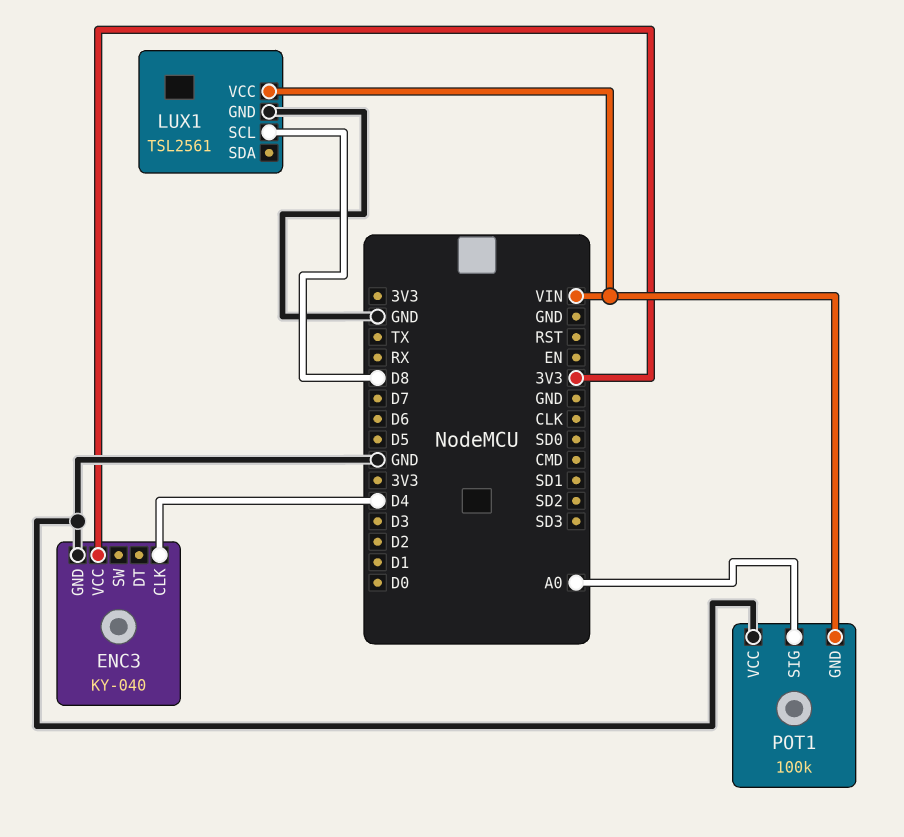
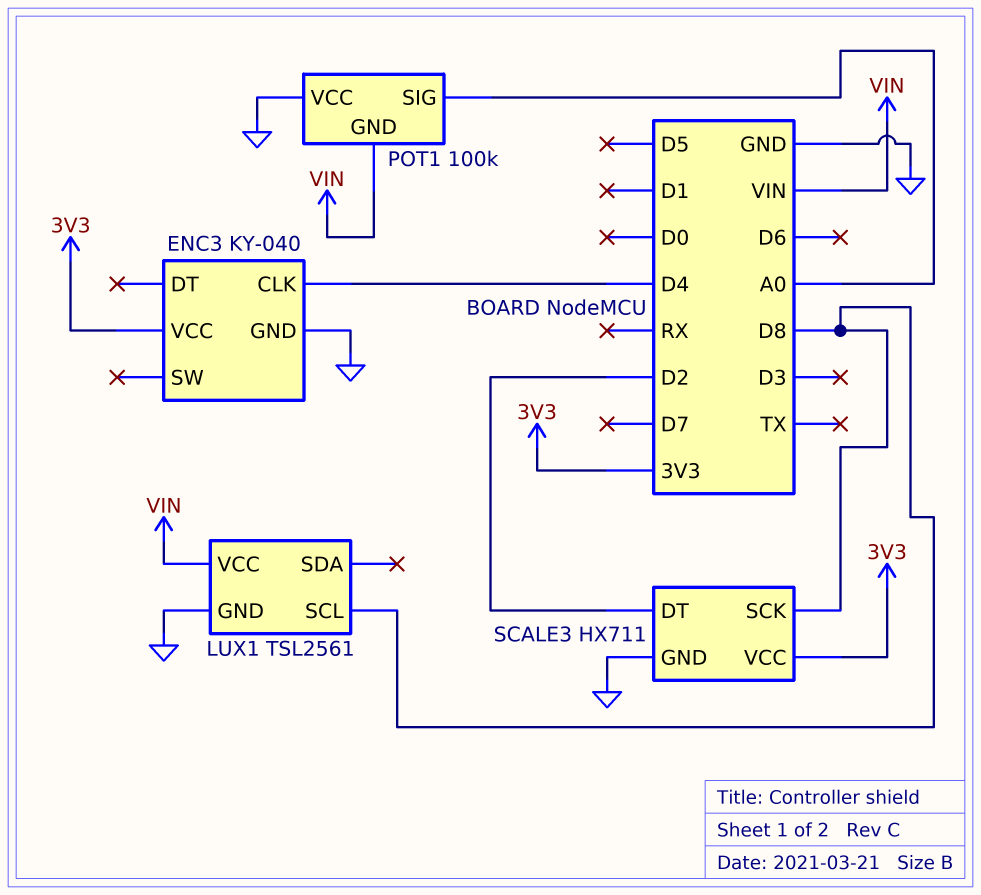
SCALE3: none -> HX711
SCALE3 pin DT: none -> D2
SCALE3 pin GND: none -> GND
SCALE3 pin SCK: none -> D8
SCALE3 pin VCC: none -> 3V3

